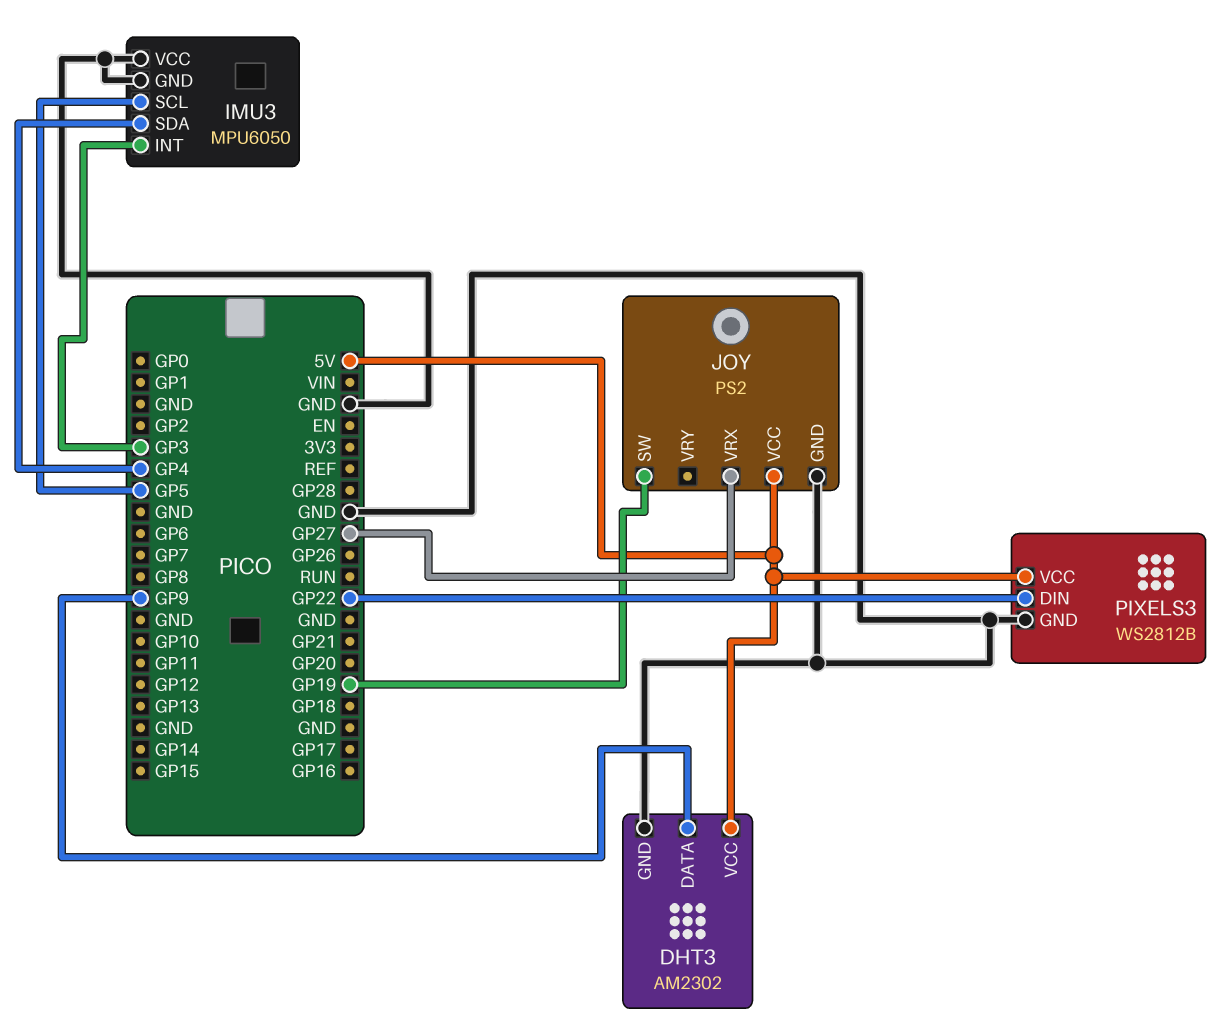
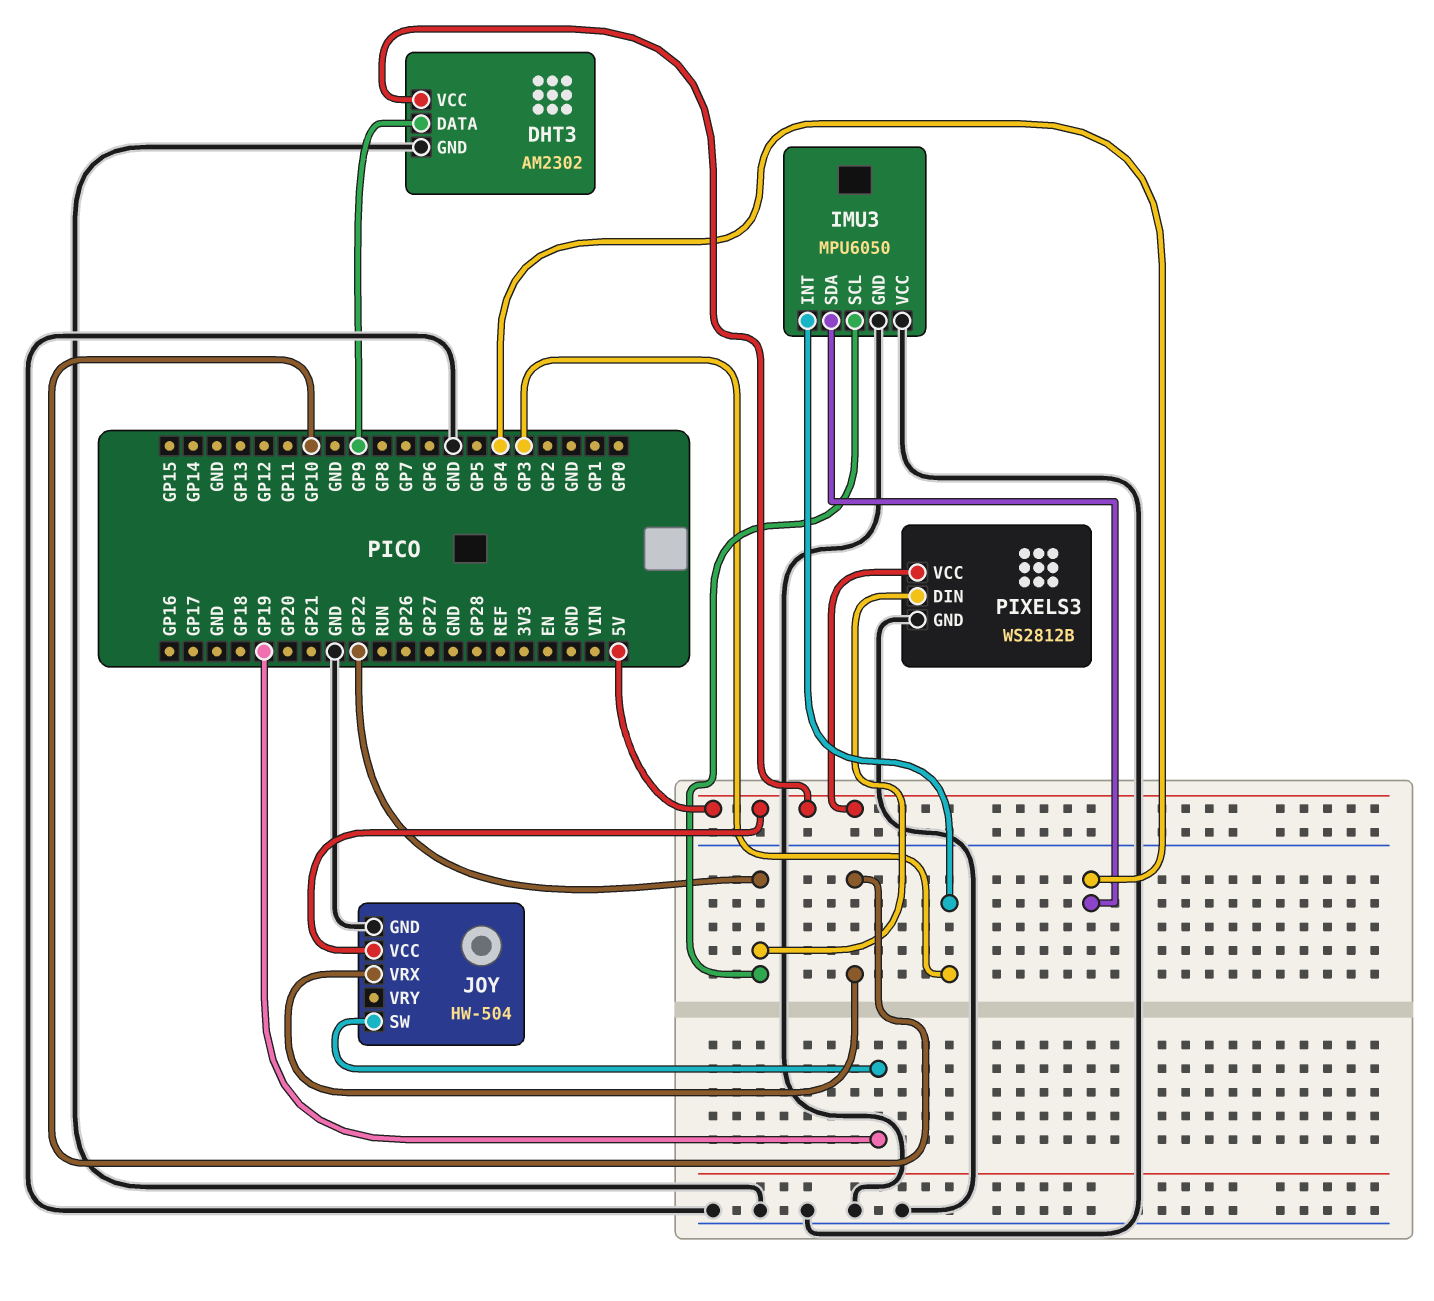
IMU3 pin SCL: GP5 -> GP22
JOY: PS2 -> HW-504
JOY pin VRX: GP27 -> GP10

